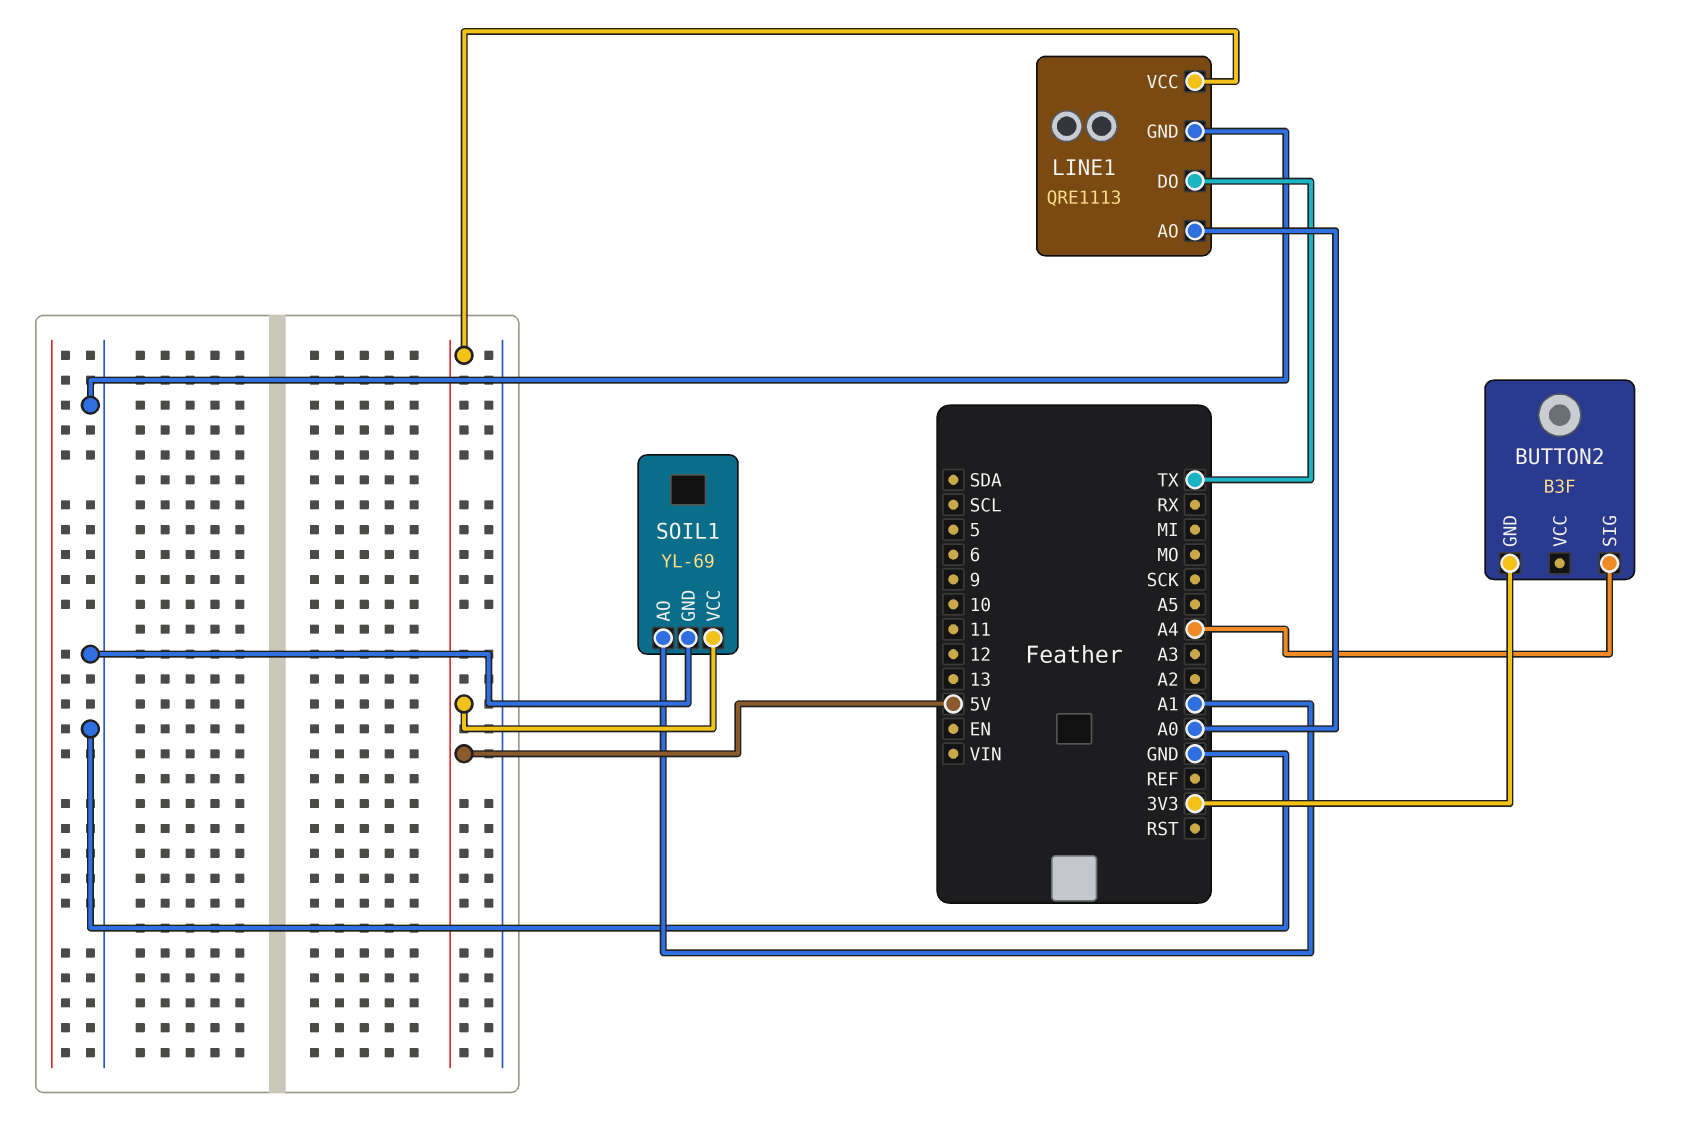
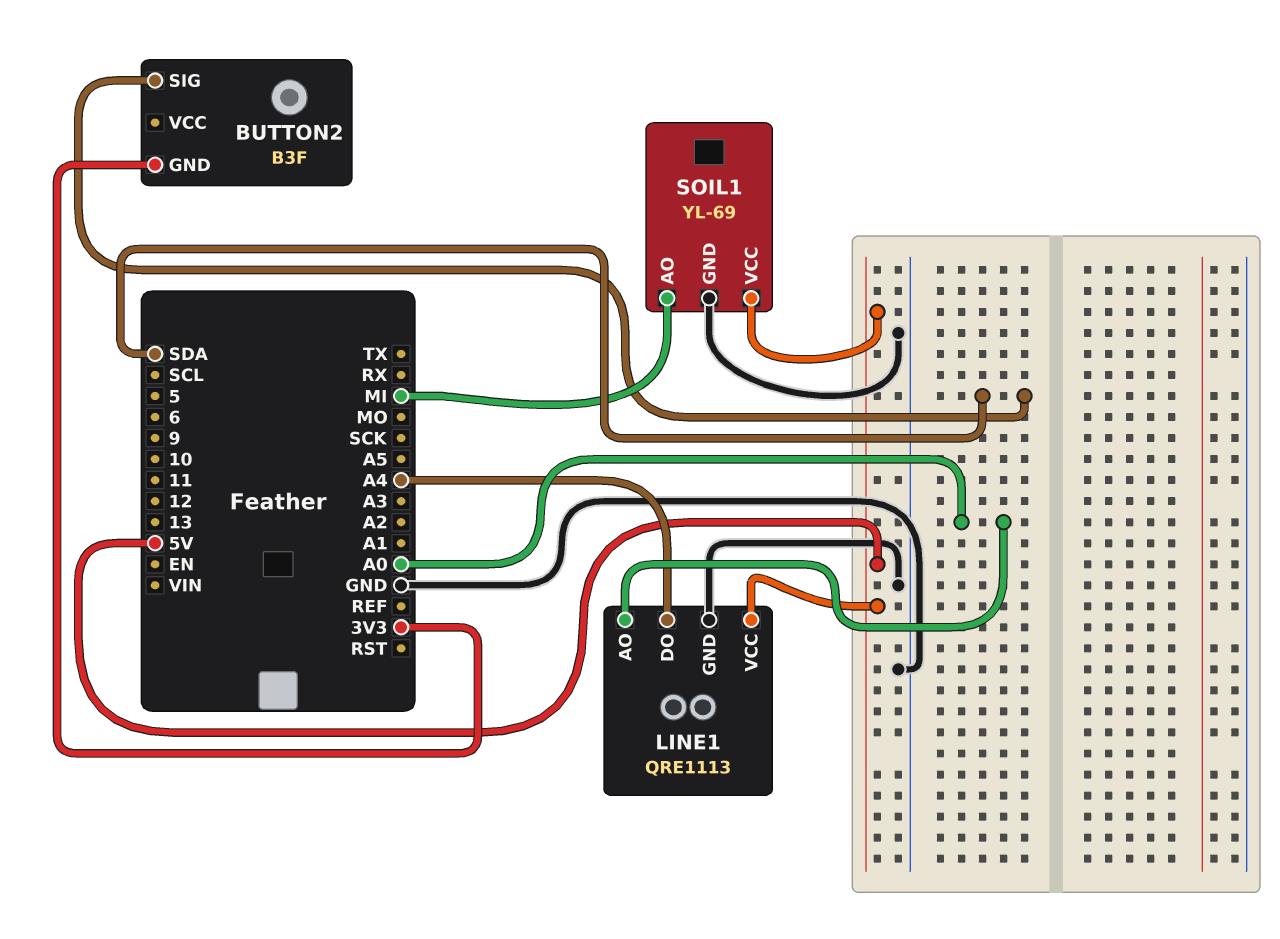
BUTTON2 pin SIG: A4 -> SDA
LINE1 pin DO: TX -> A4
SOIL1 pin AO: A1 -> MI

